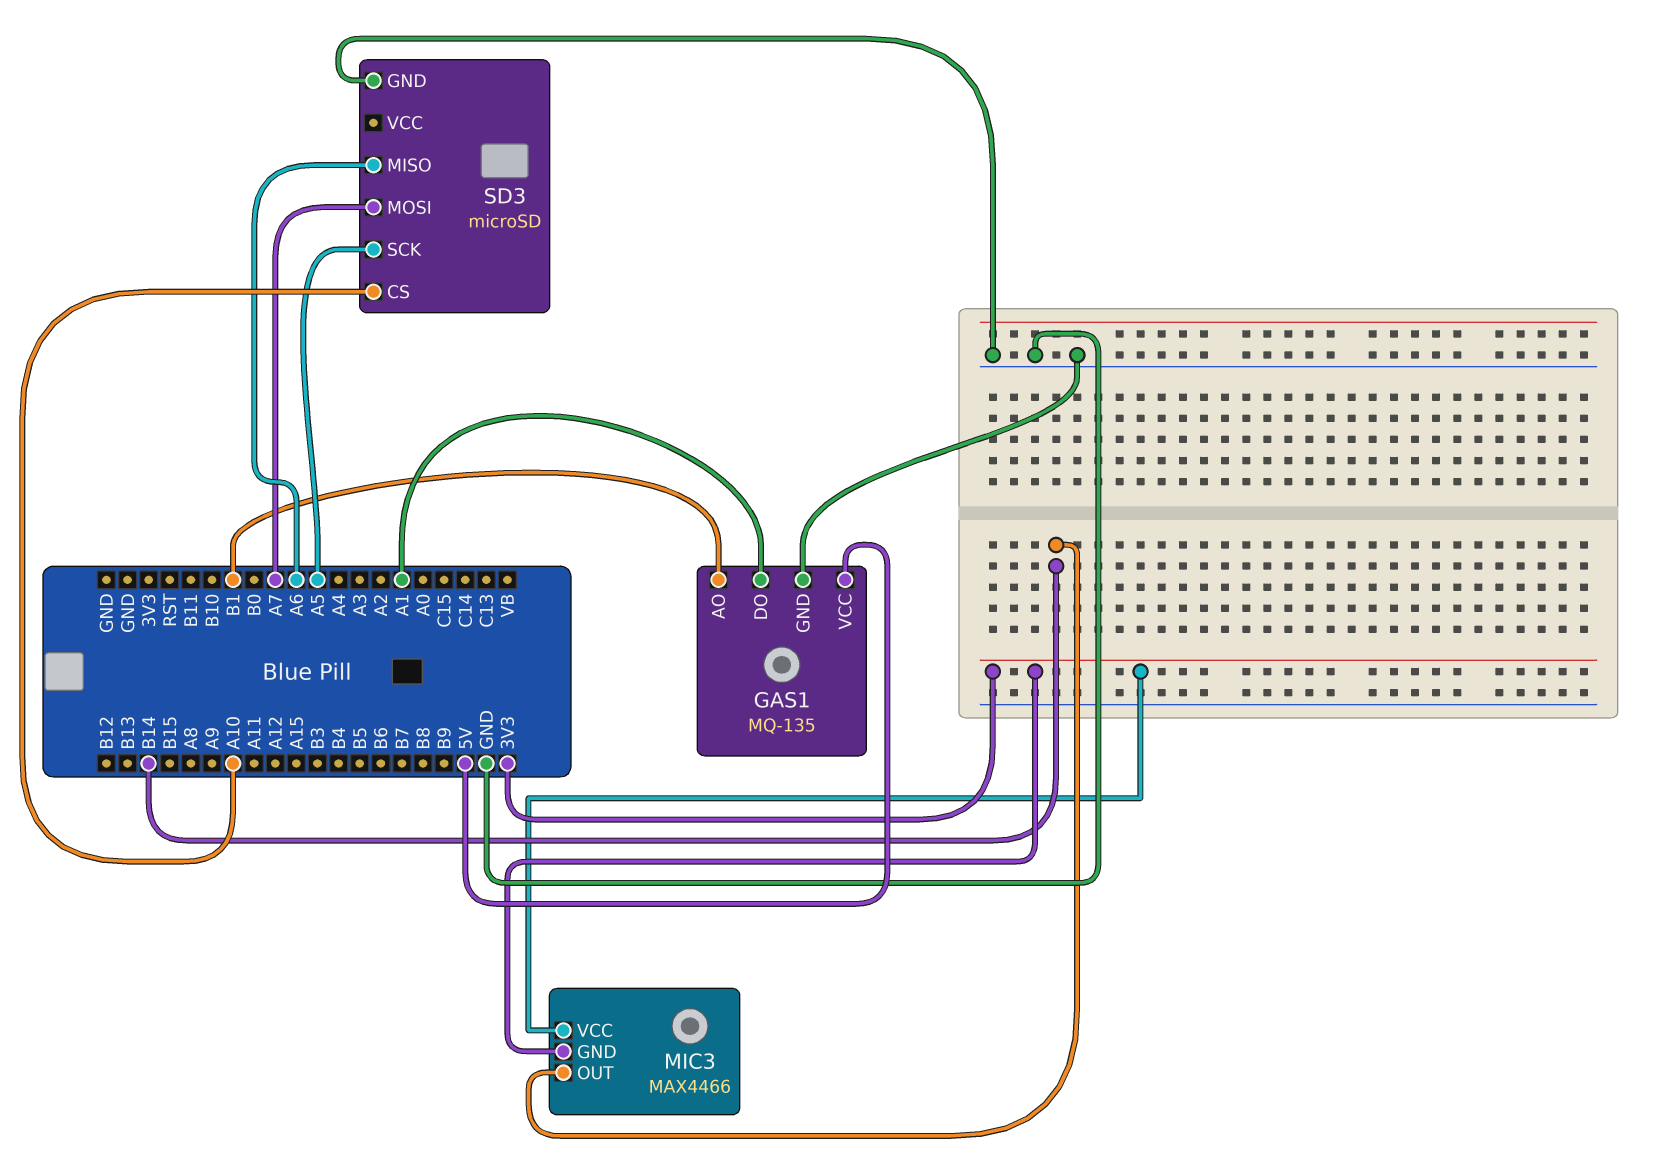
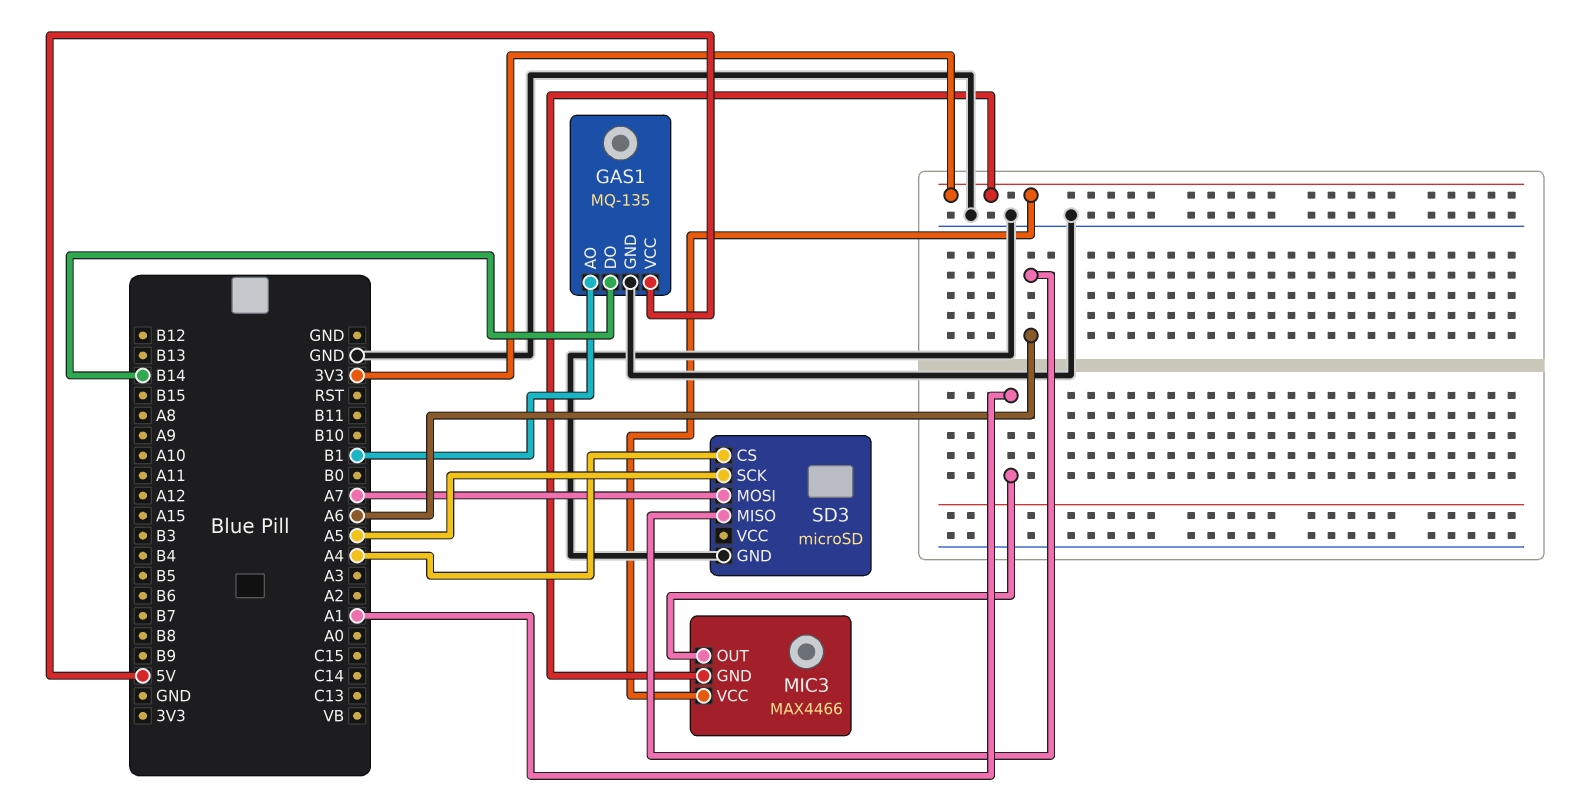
GAS1 pin DO: A1 -> B14
MIC3 pin OUT: B14 -> A1
SD3 pin CS: A10 -> A4

